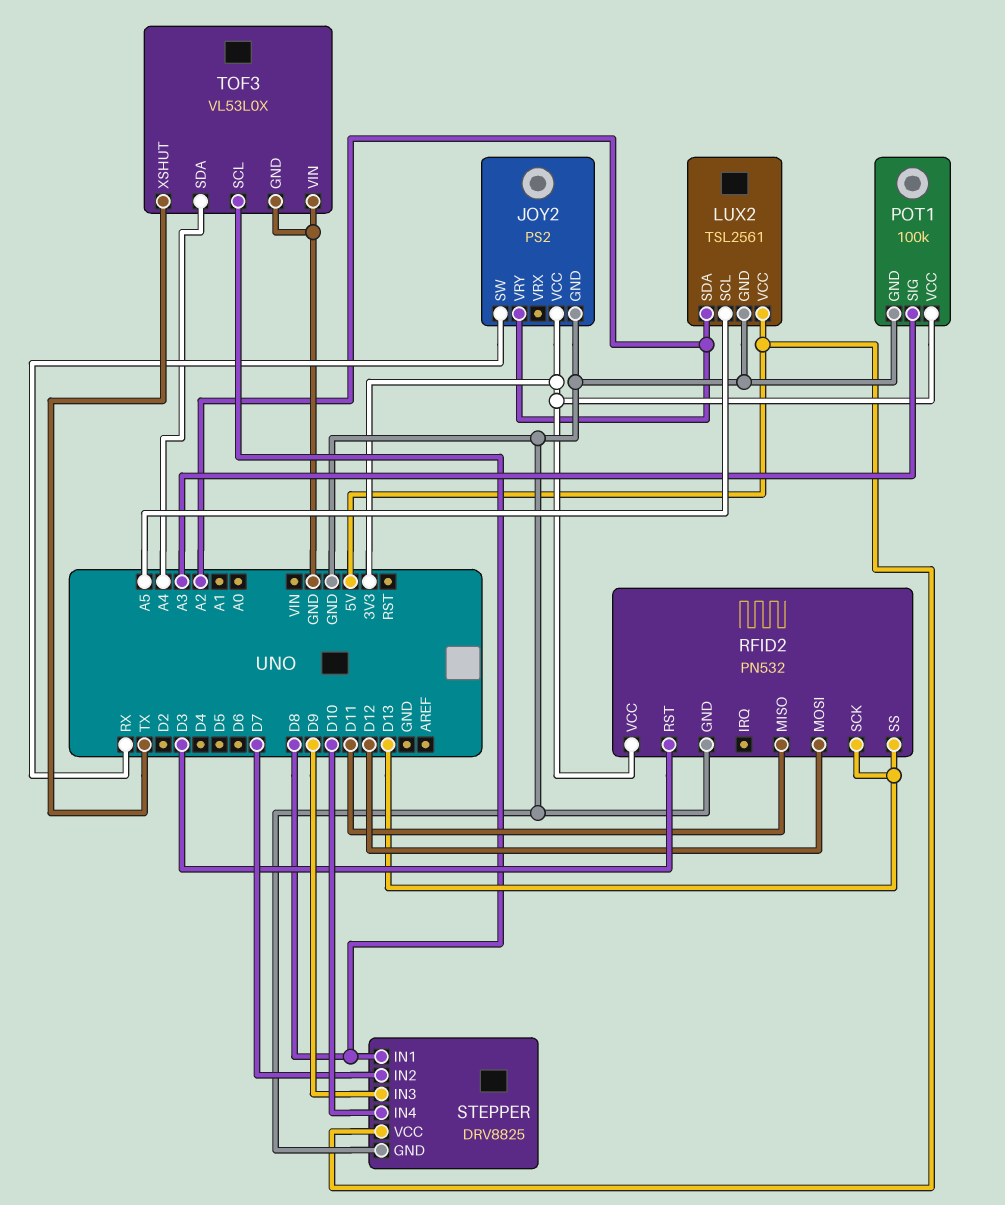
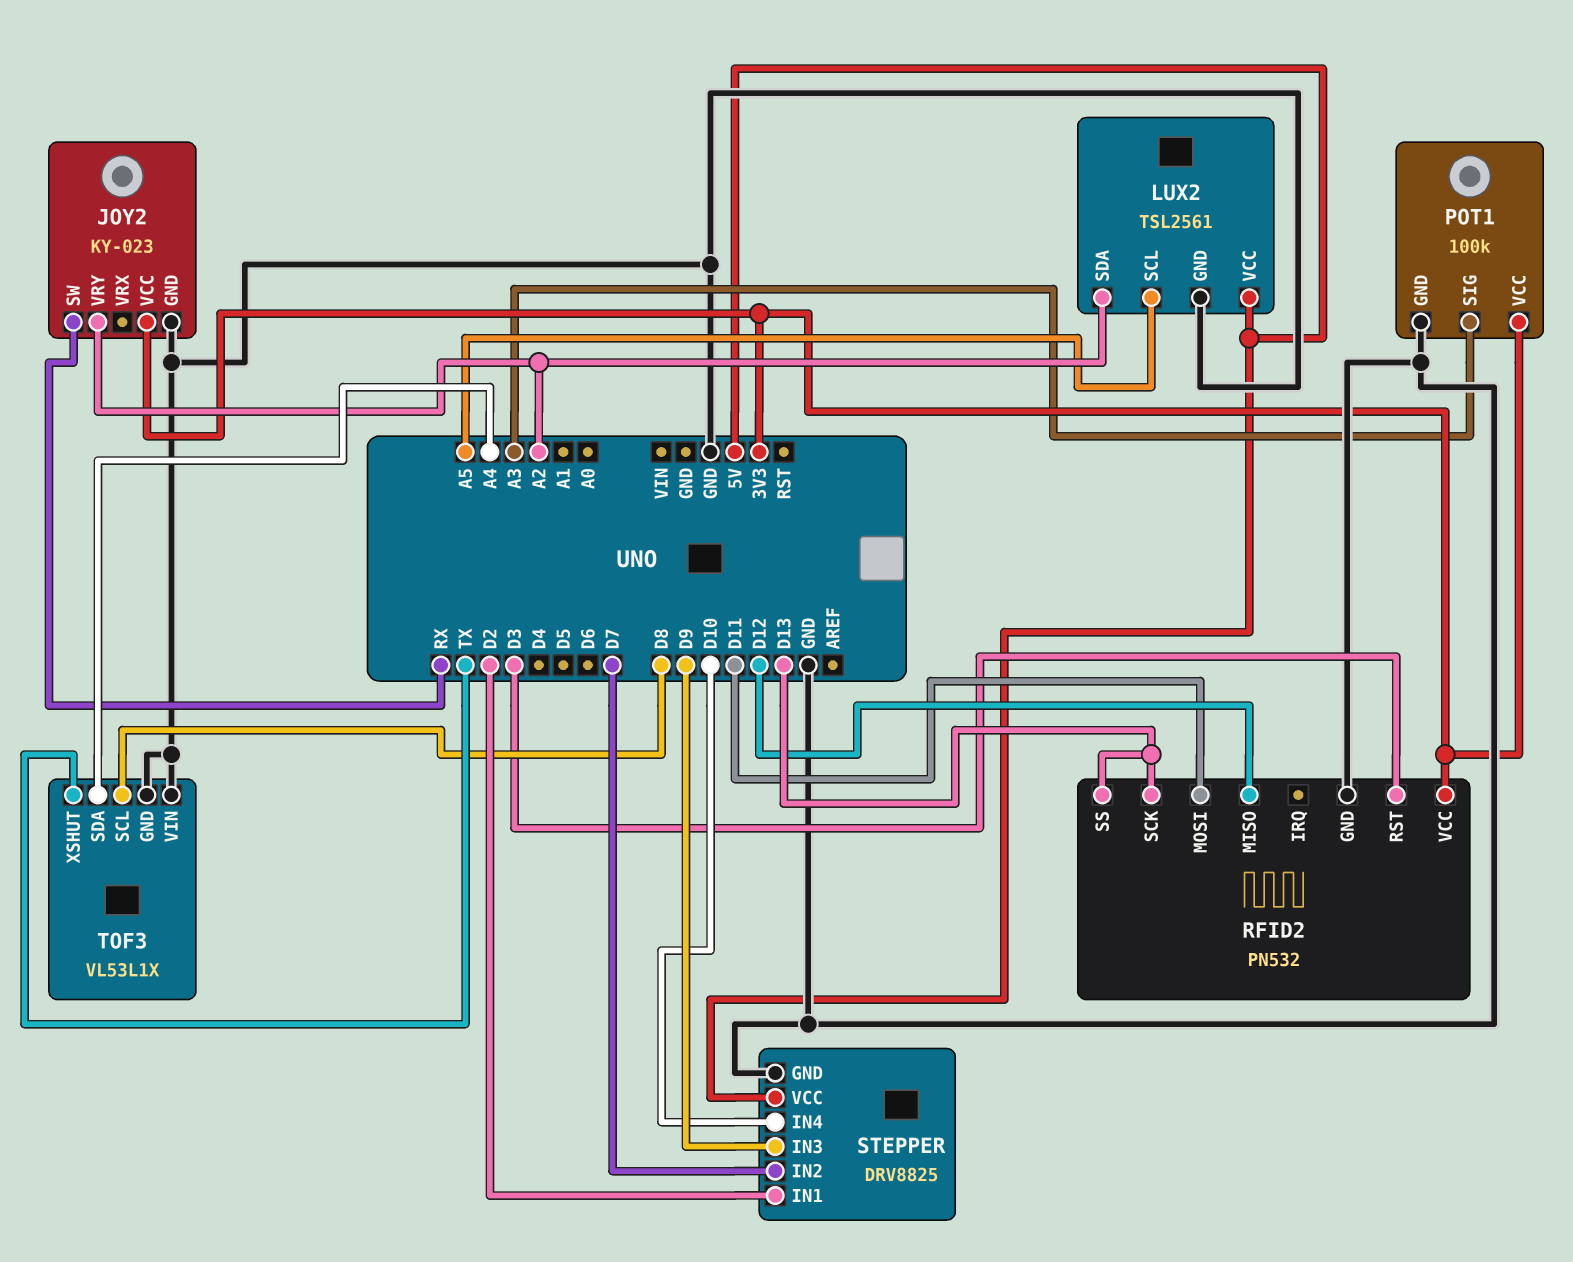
JOY2: PS2 -> KY-023
RFID2 pin MISO: D11 -> D12
RFID2 pin MOSI: D12 -> D11
STEPPER pin IN1: D8 -> D2
TOF3: VL53L0X -> VL53L1X

